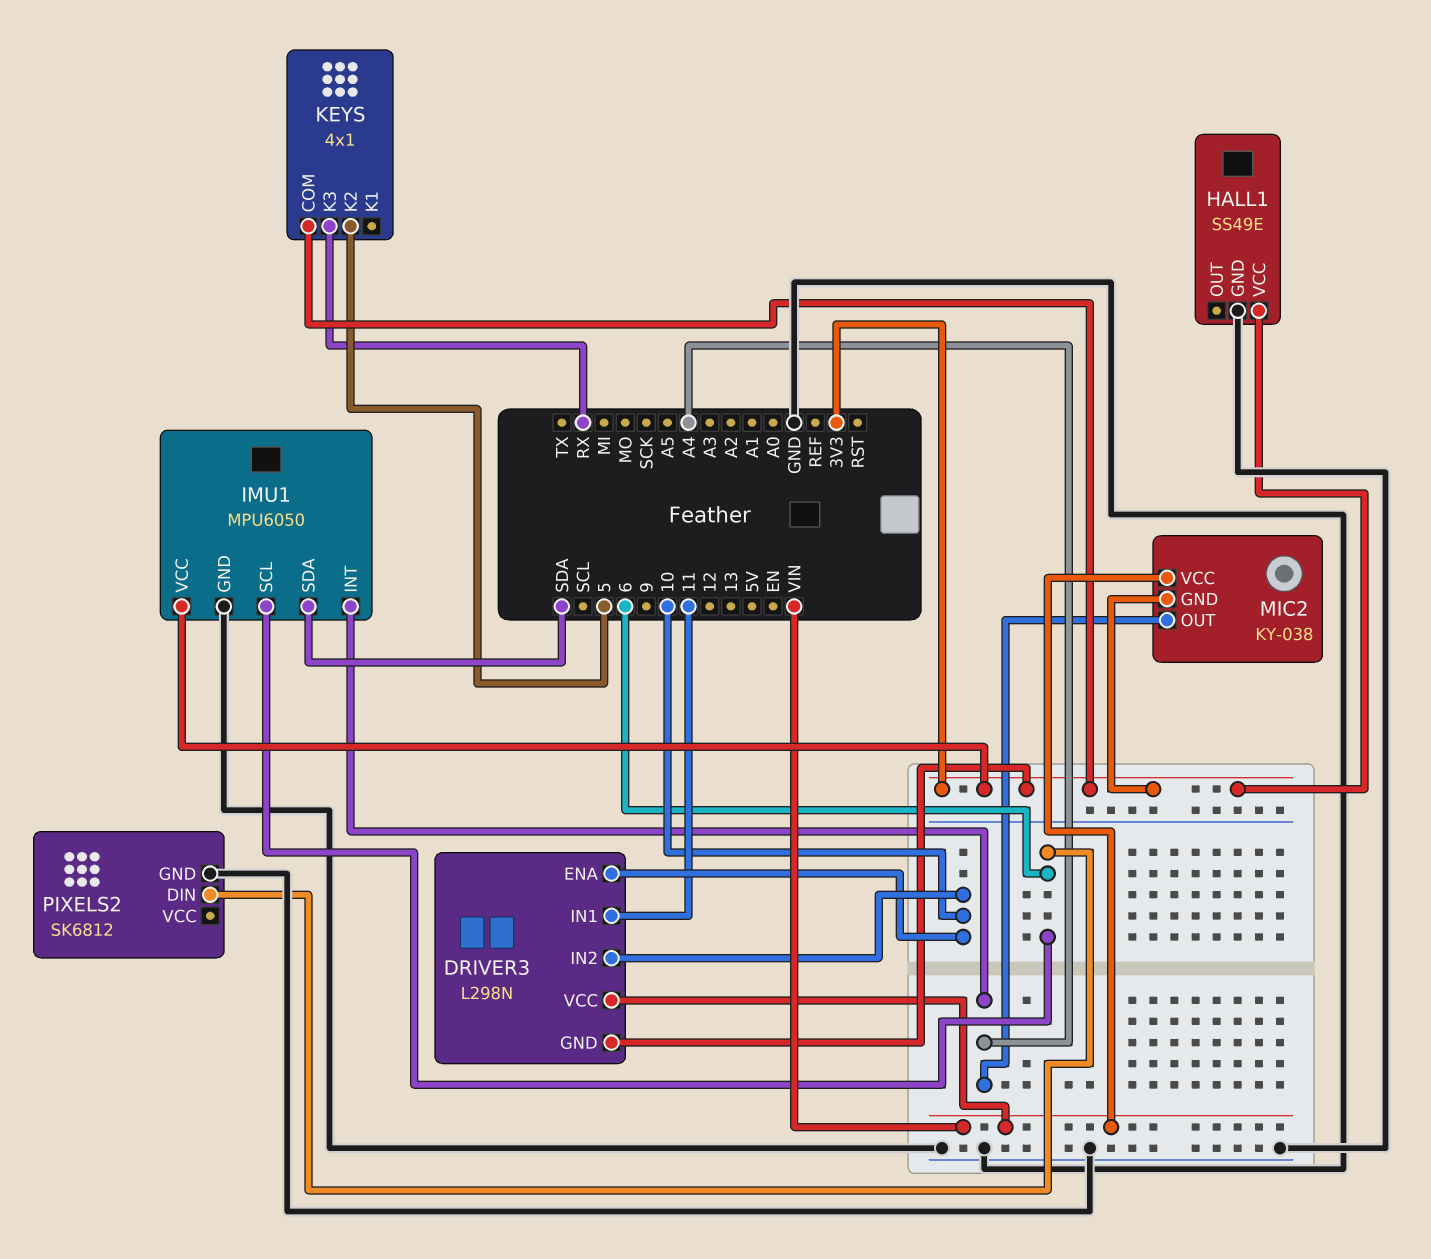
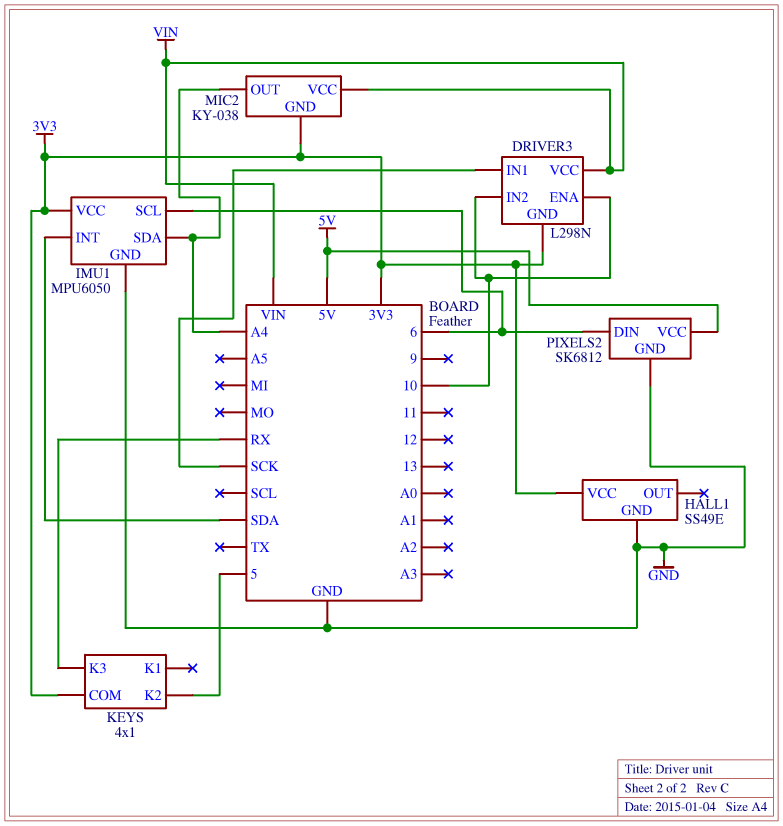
DRIVER3 pin IN1: 11 -> SCK
IMU1 pin INT: A4 -> SDA
IMU1 pin SDA: SDA -> A4
PIXELS2 pin VCC: none -> 5V

